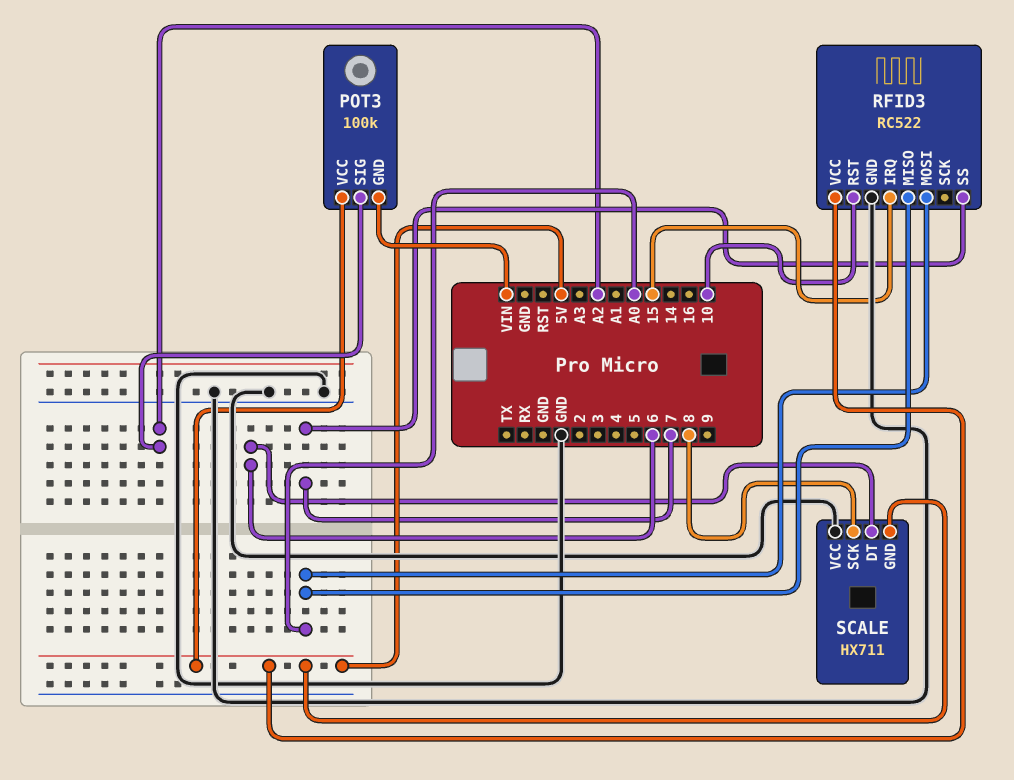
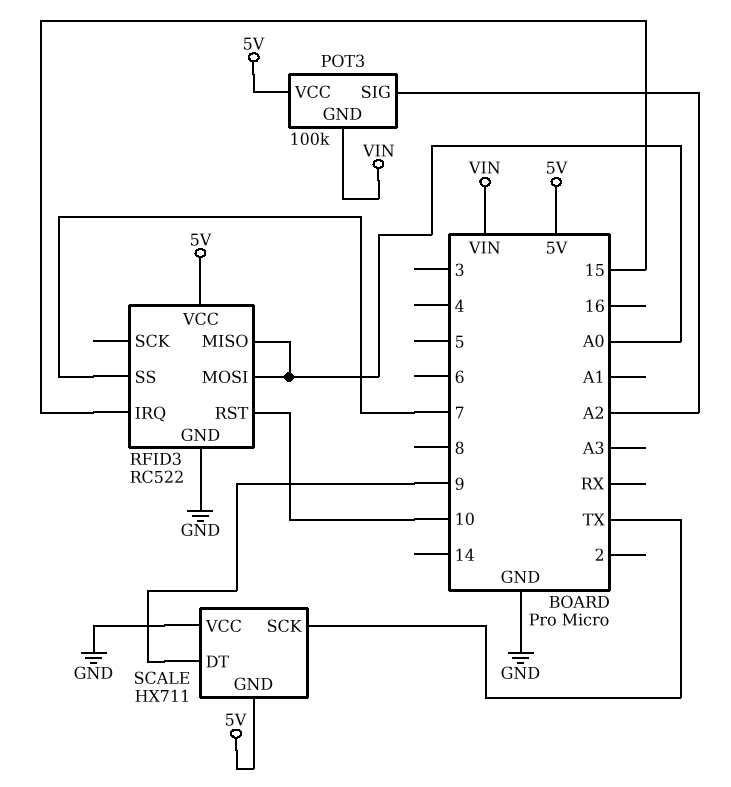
SCALE pin DT: 6 -> 9
SCALE pin SCK: 8 -> TX

